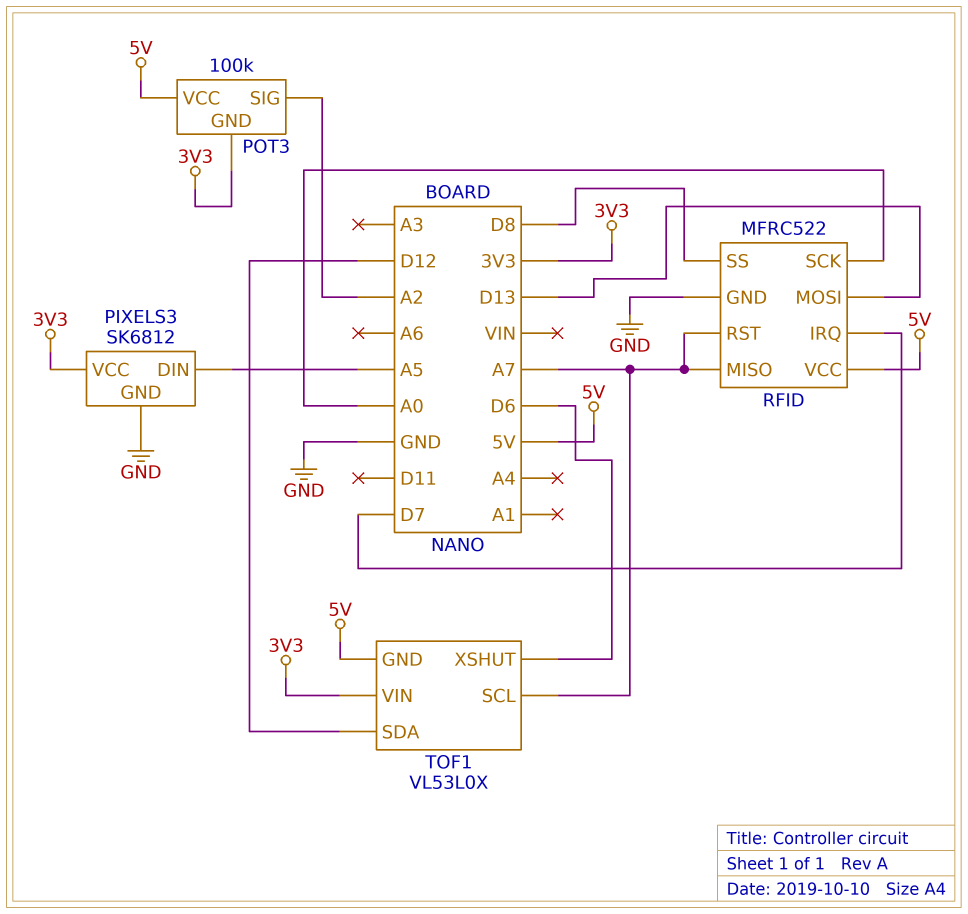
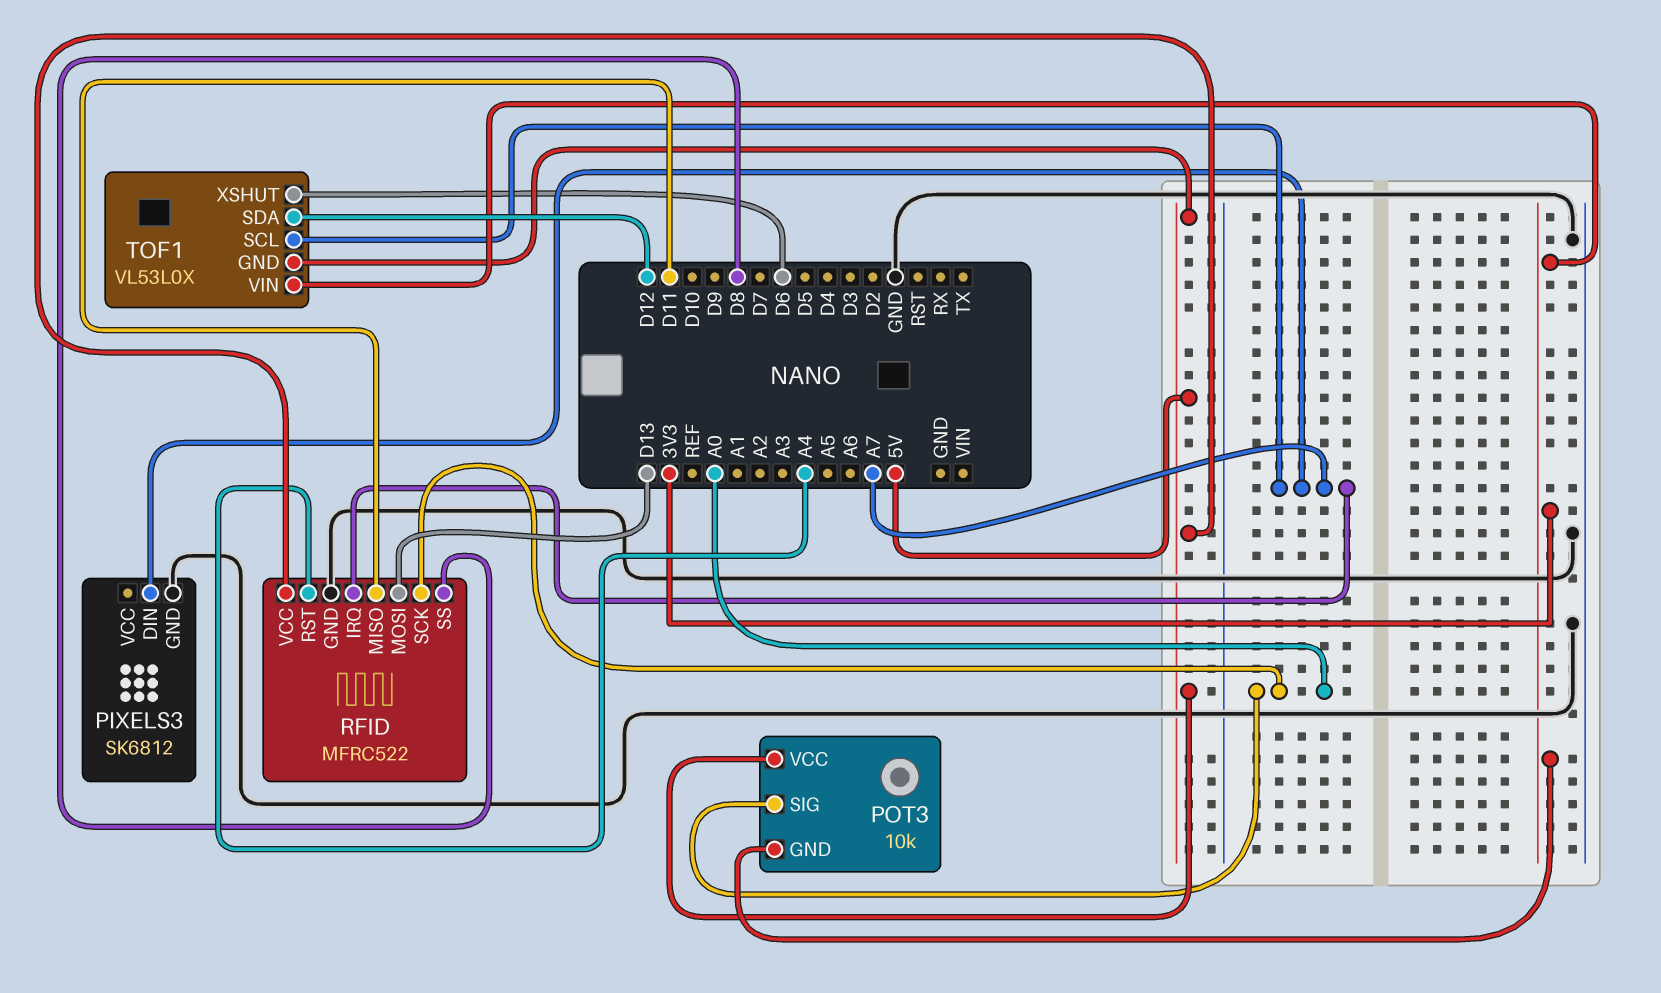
PIXELS3 pin DIN: A5 -> A7
PIXELS3 pin VCC: 3V3 -> none
POT3: 100k -> 10k
POT3 pin SIG: A2 -> A0
RFID pin IRQ: D7 -> A7
RFID pin MISO: A7 -> D11
RFID pin RST: A7 -> A4

